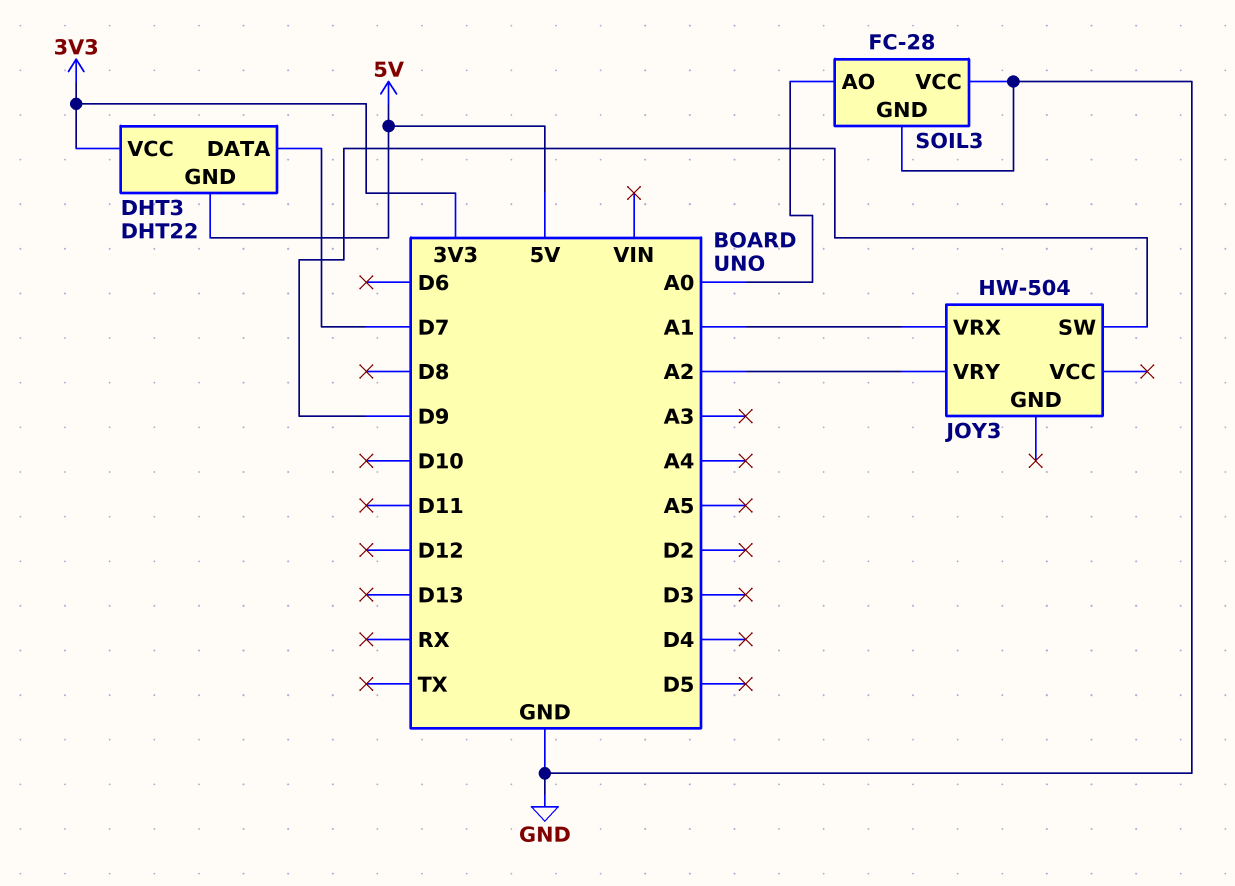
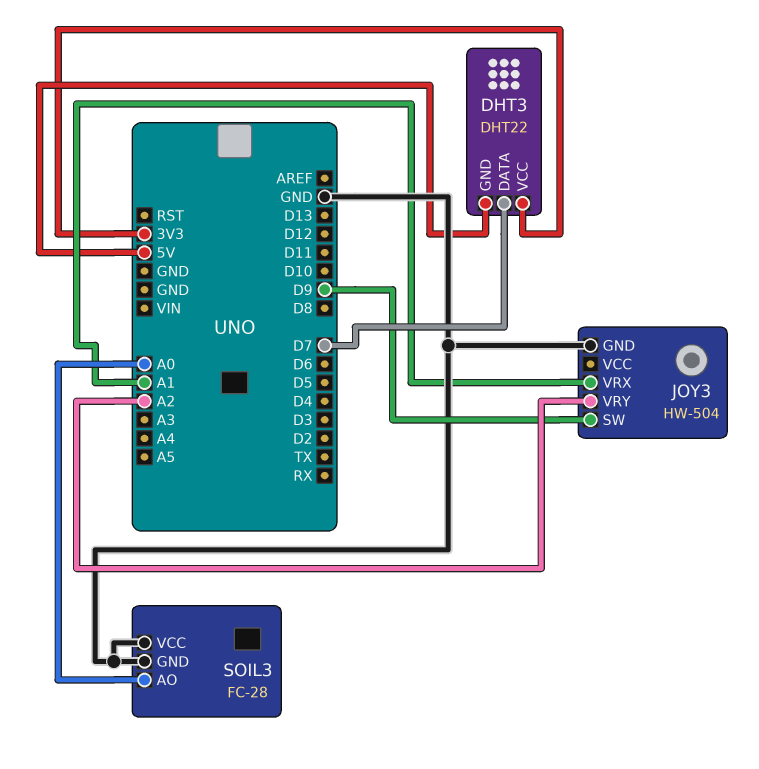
JOY3 pin GND: none -> GND

